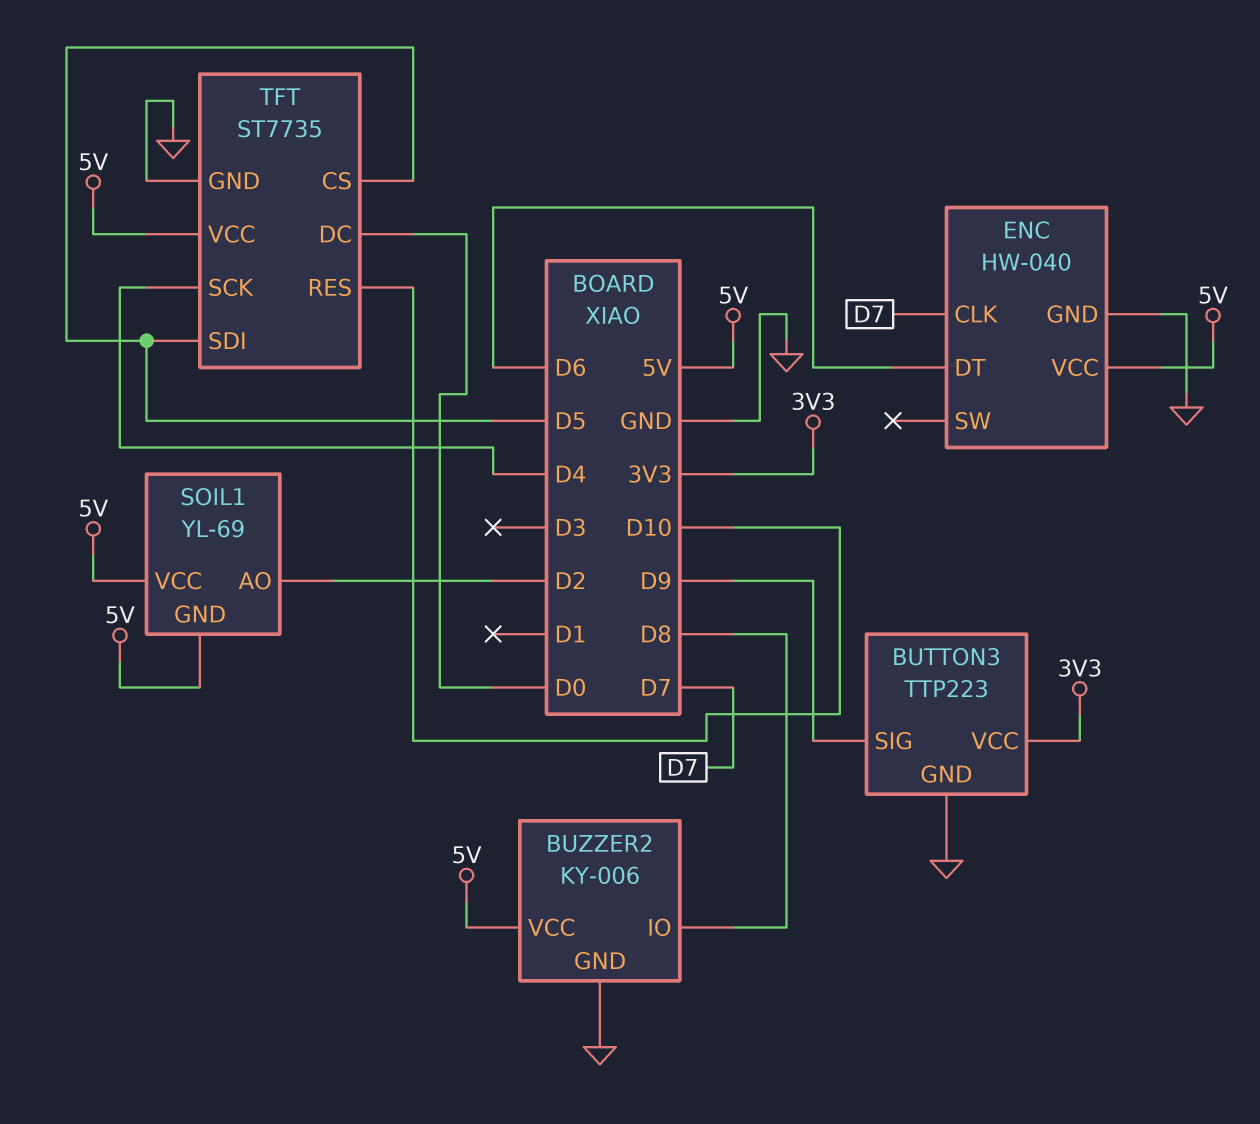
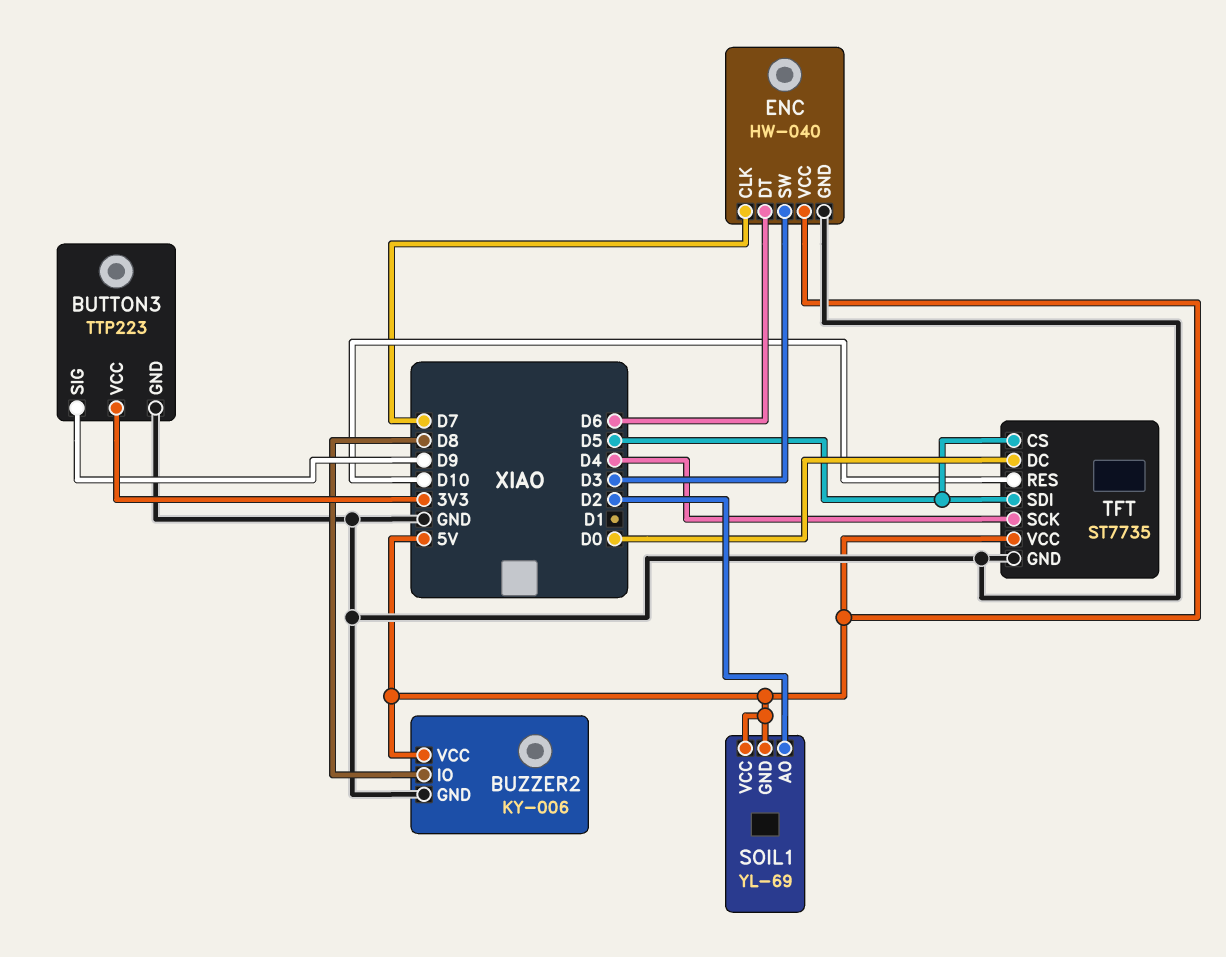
ENC pin SW: none -> D3

